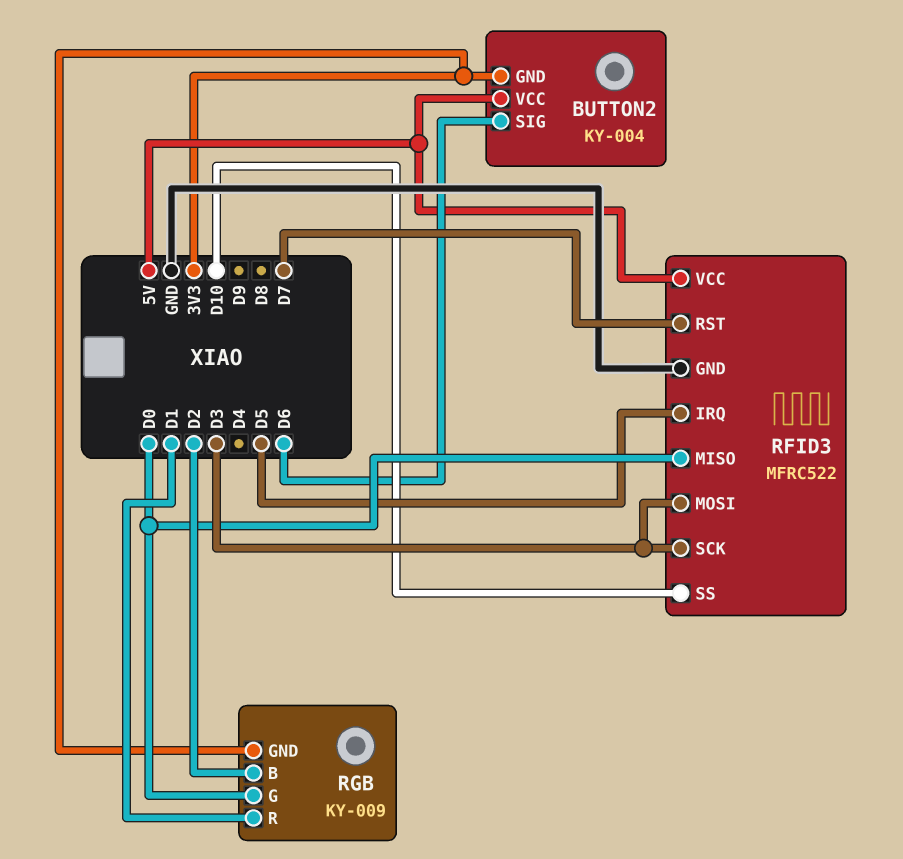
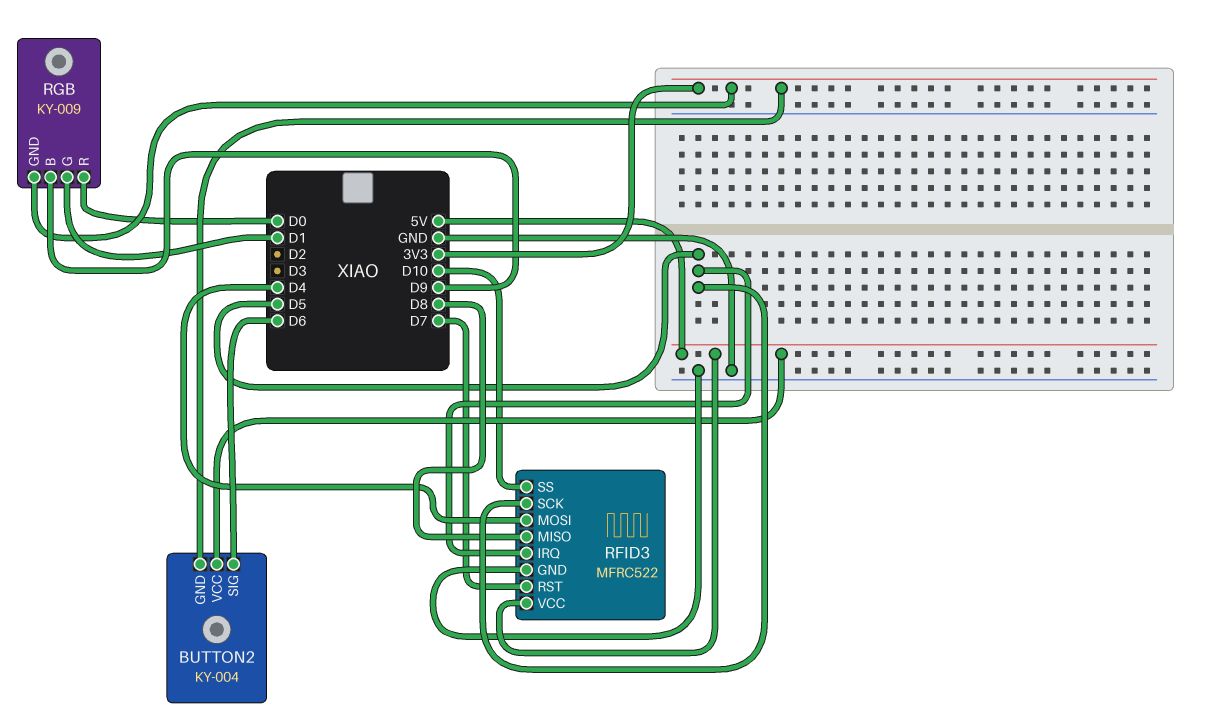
RFID3 pin MISO: D0 -> D8
RFID3 pin MOSI: D3 -> D4
RFID3 pin SCK: D3 -> D5
RGB pin B: D2 -> D9
RGB pin G: D0 -> D1
RGB pin R: D1 -> D0

